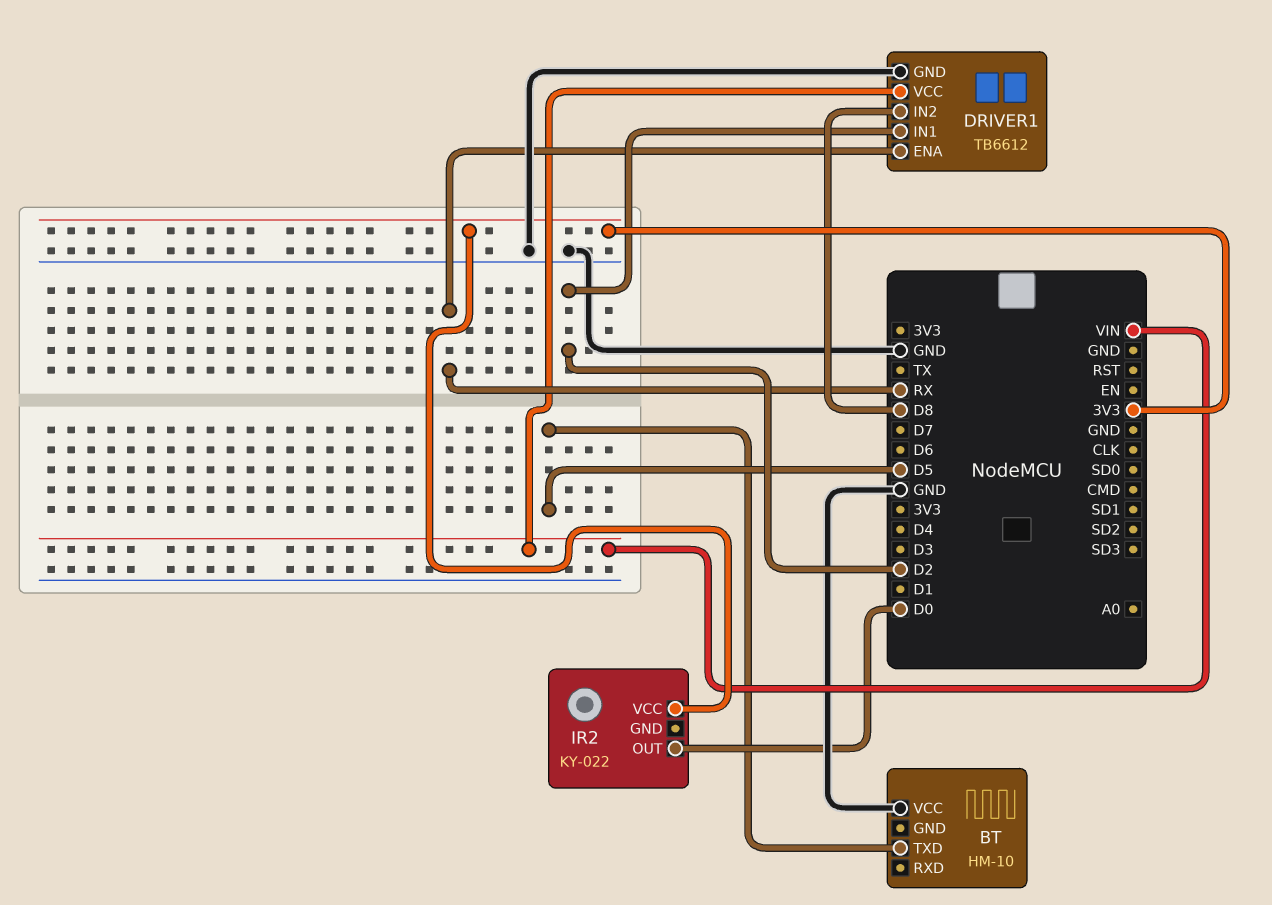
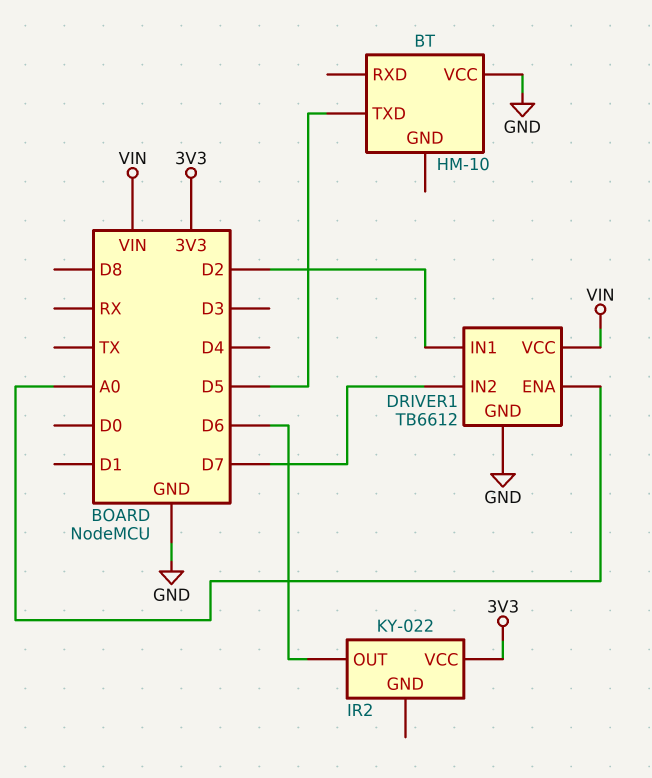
DRIVER1 pin ENA: RX -> A0
DRIVER1 pin IN2: D8 -> D7
IR2 pin OUT: D0 -> D6

